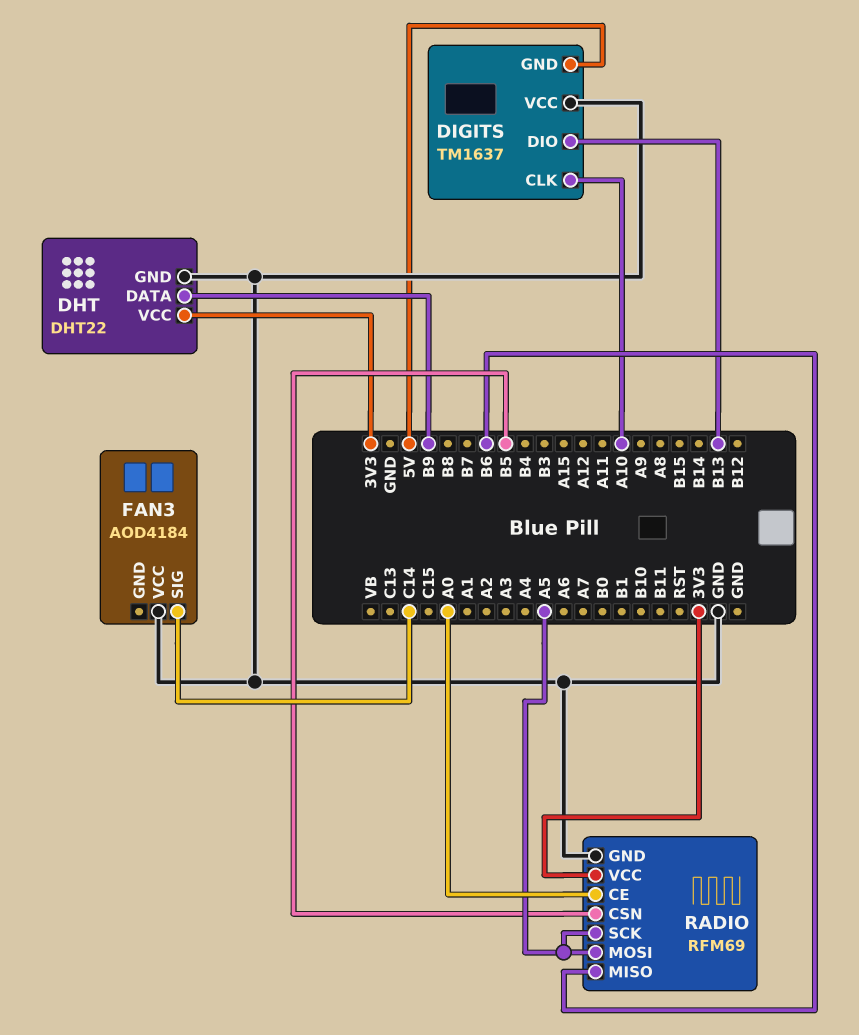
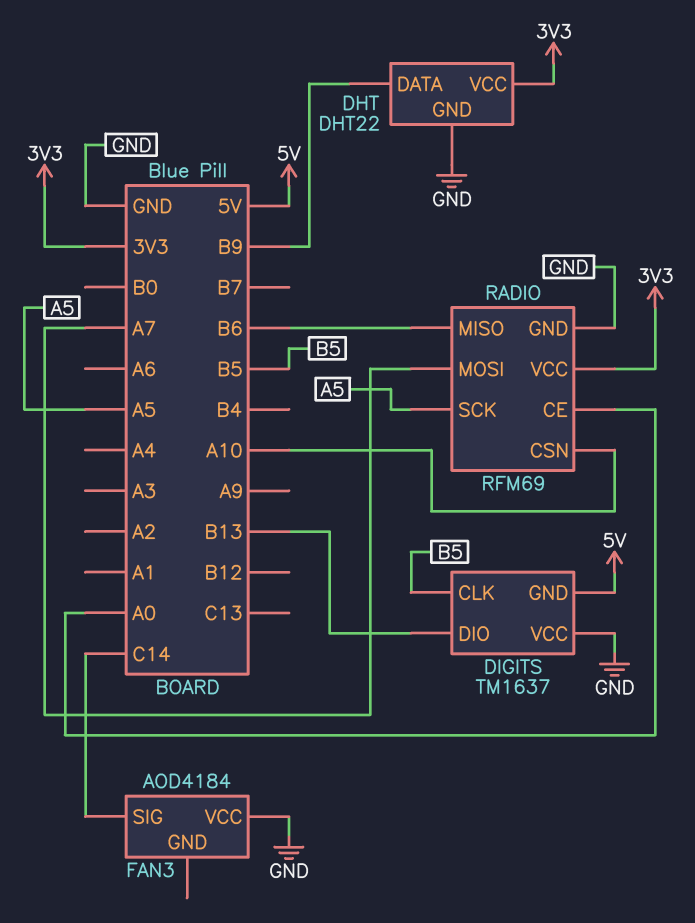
DIGITS pin CLK: A10 -> B5
RADIO pin CSN: B5 -> A10
RADIO pin MOSI: A5 -> A7

